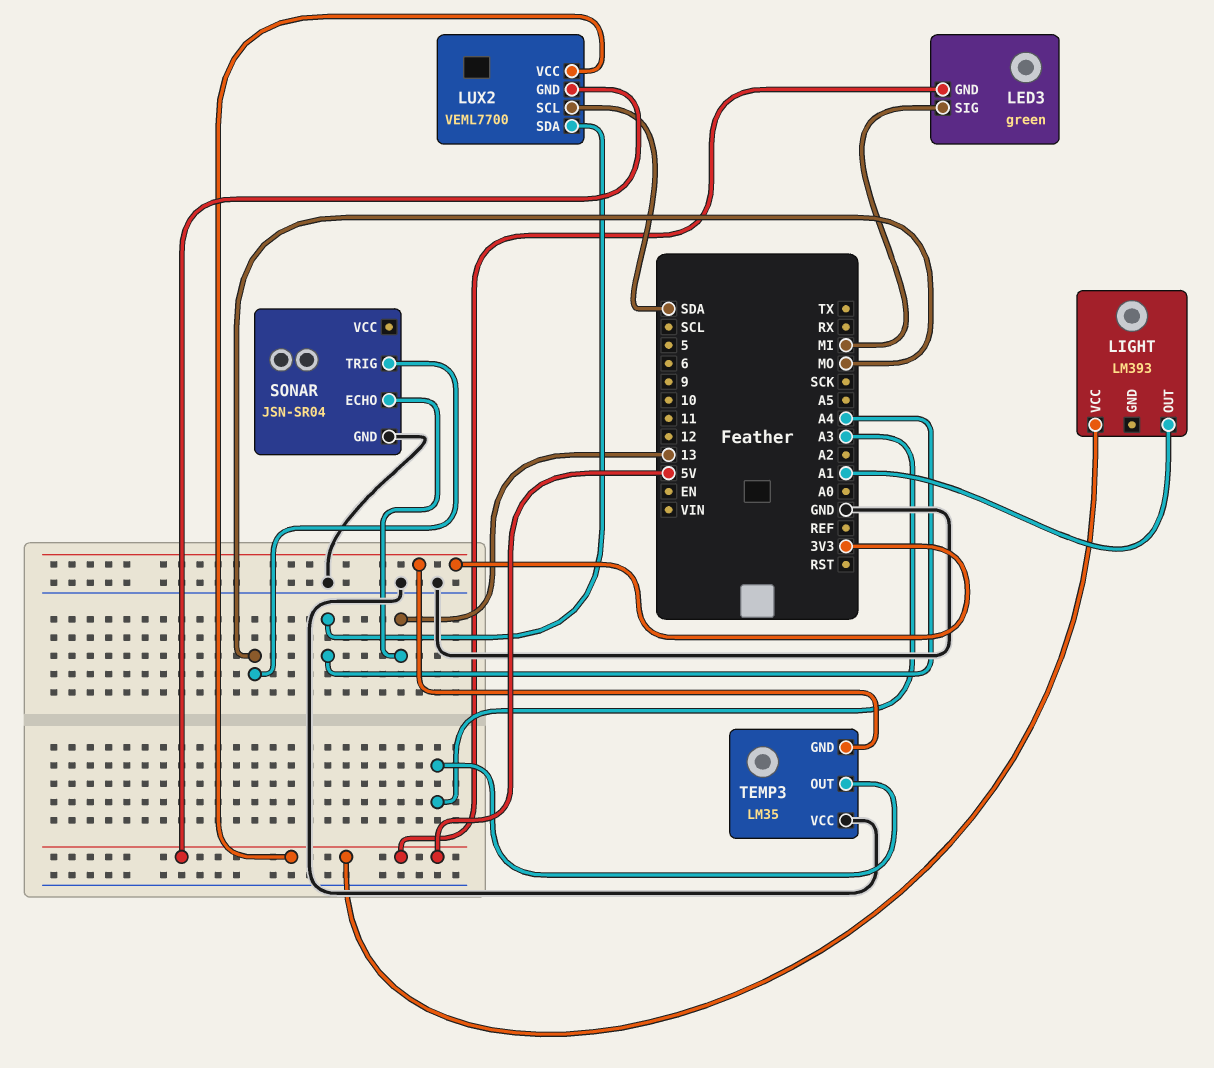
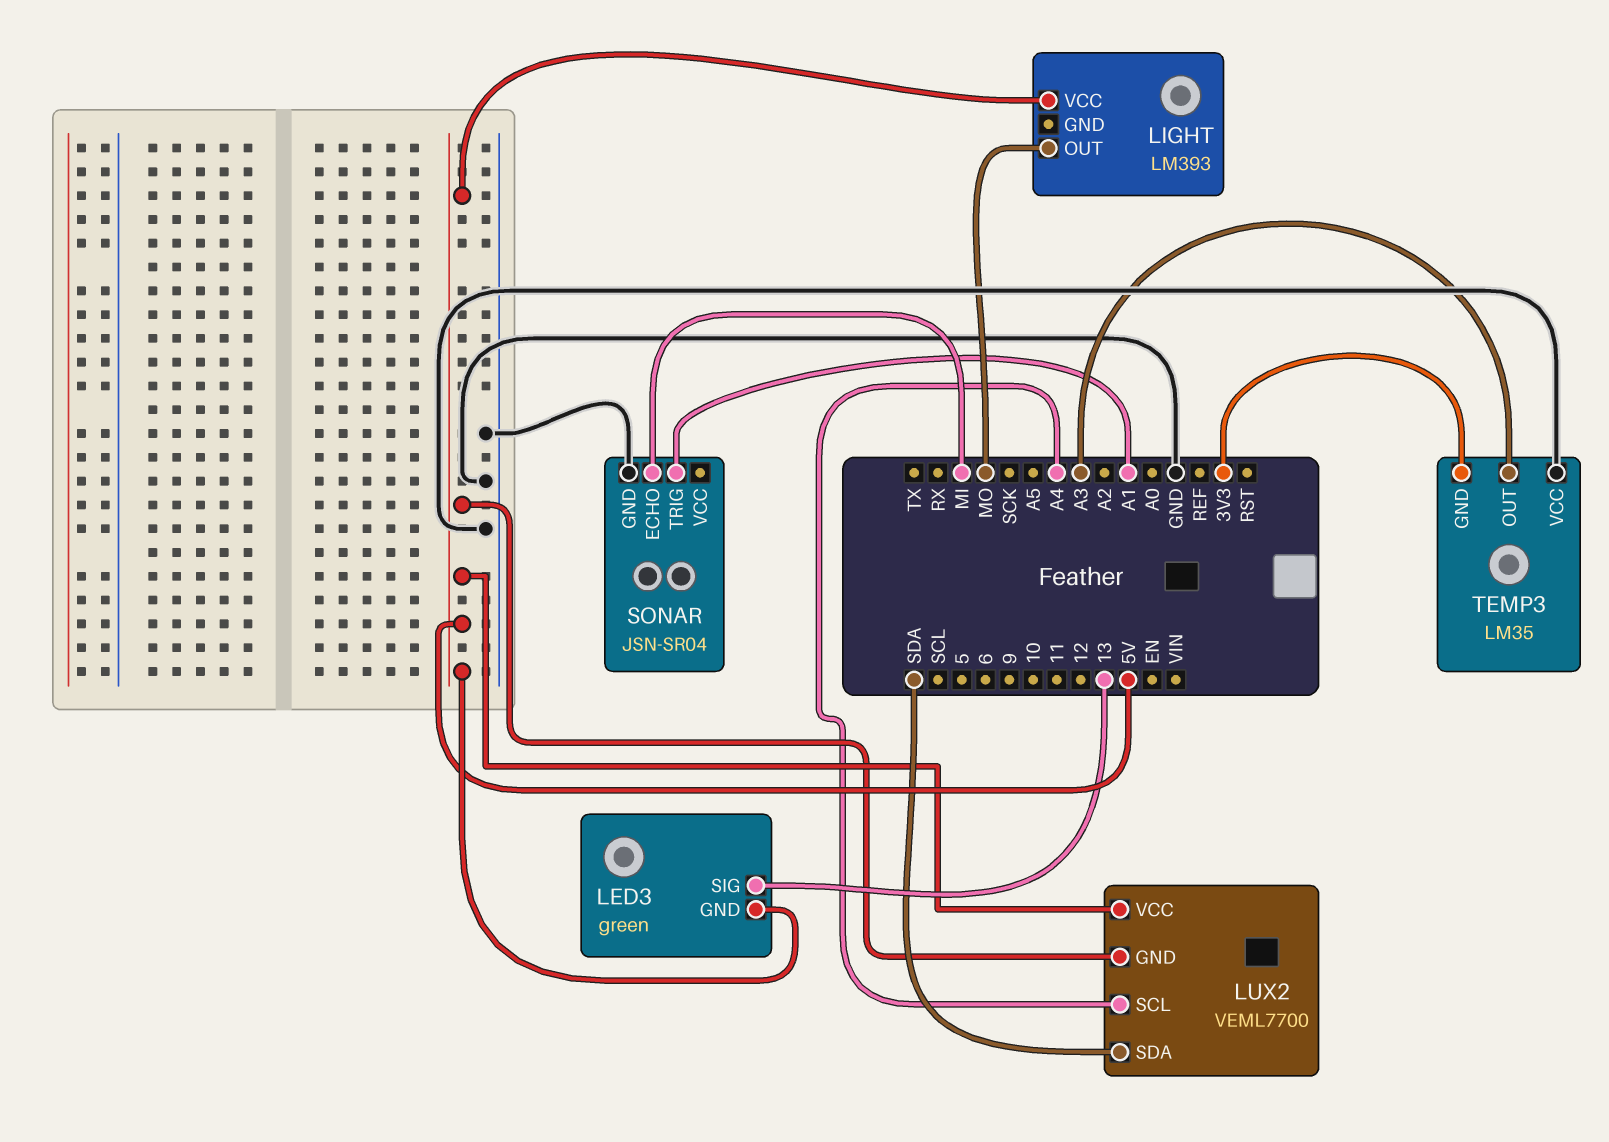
LED3 pin SIG: MI -> 13
LIGHT pin OUT: A1 -> MO
LUX2 pin SCL: SDA -> A4
LUX2 pin SDA: A4 -> SDA
SONAR pin ECHO: 13 -> MI
SONAR pin TRIG: MO -> A1

